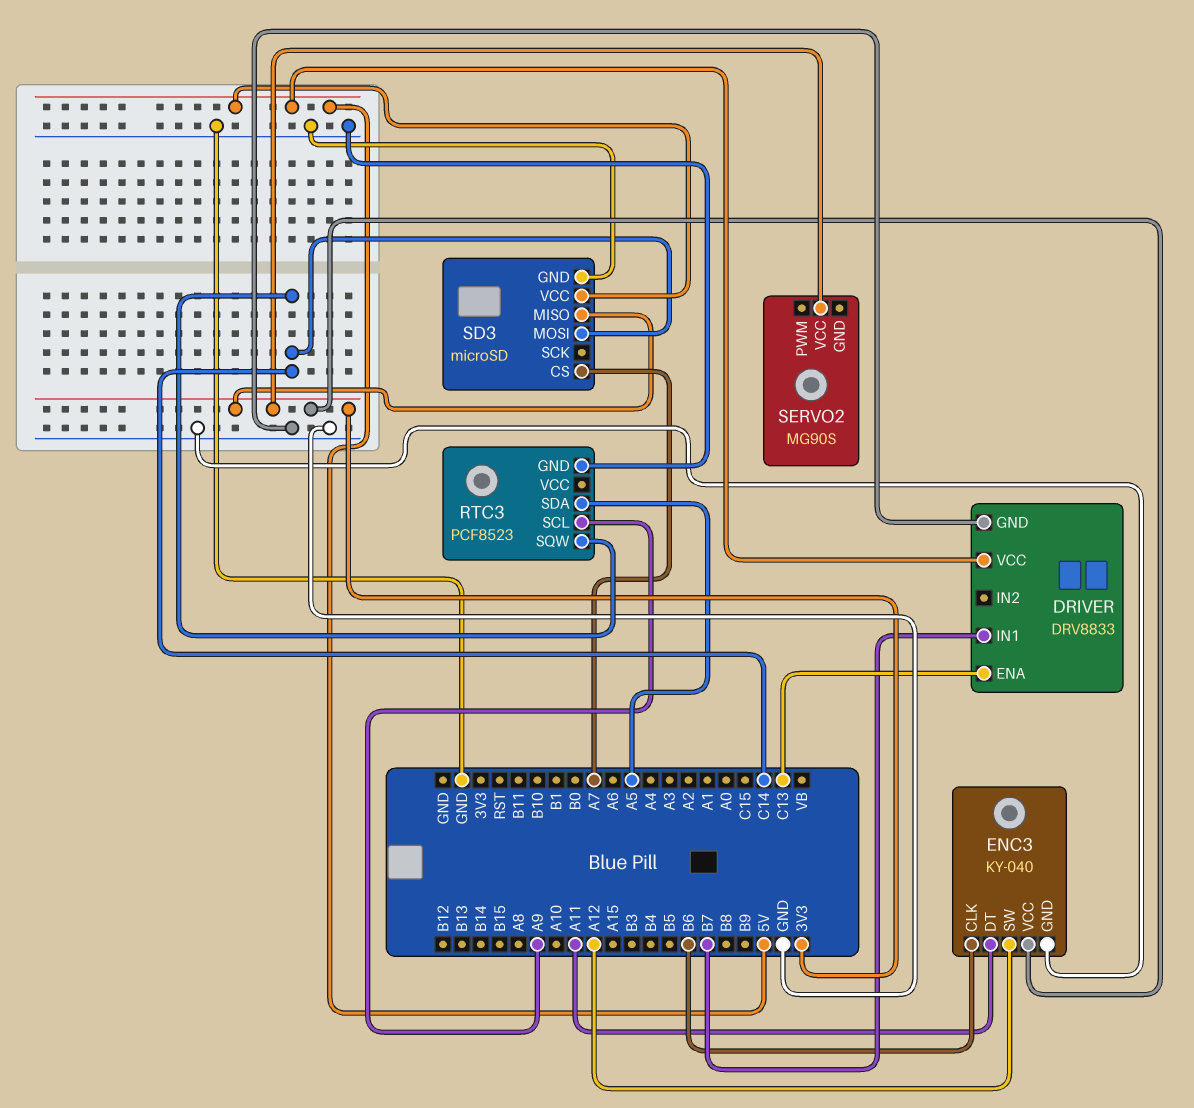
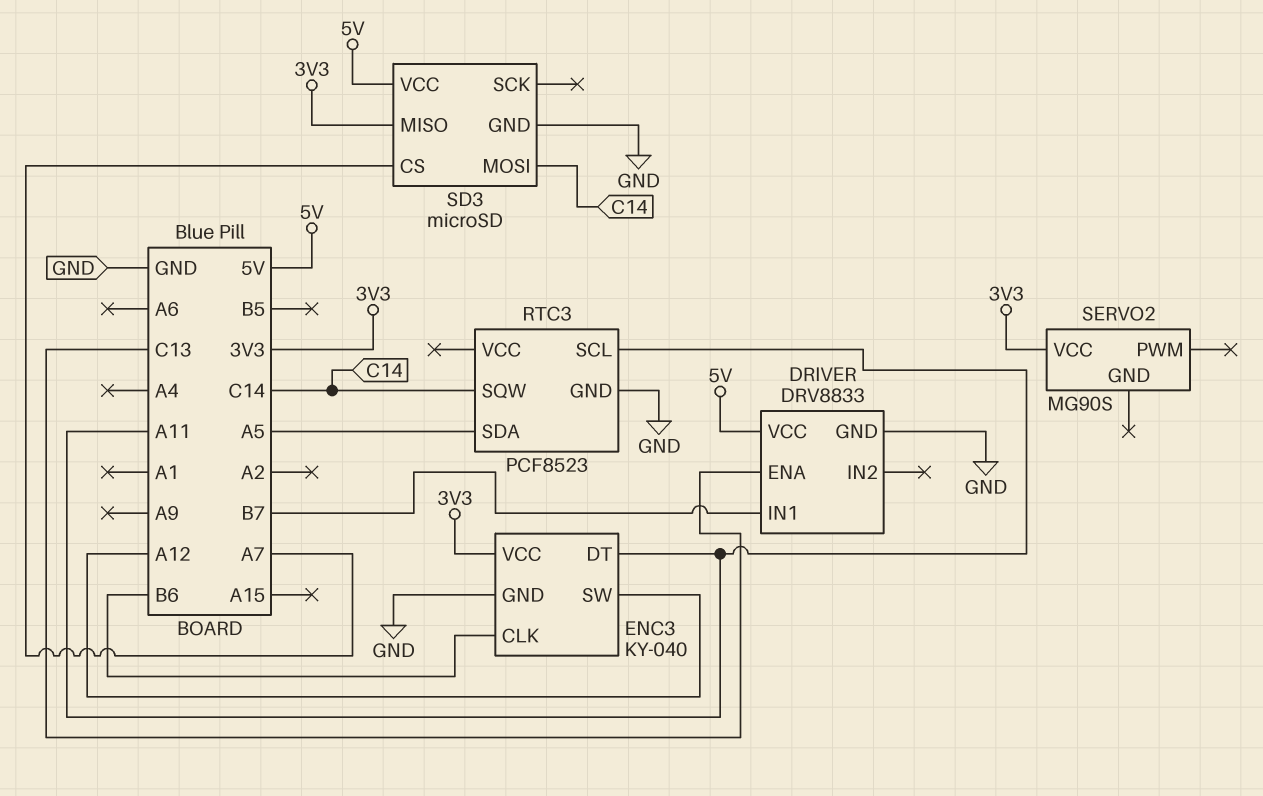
RTC3 pin SCL: A9 -> A11

